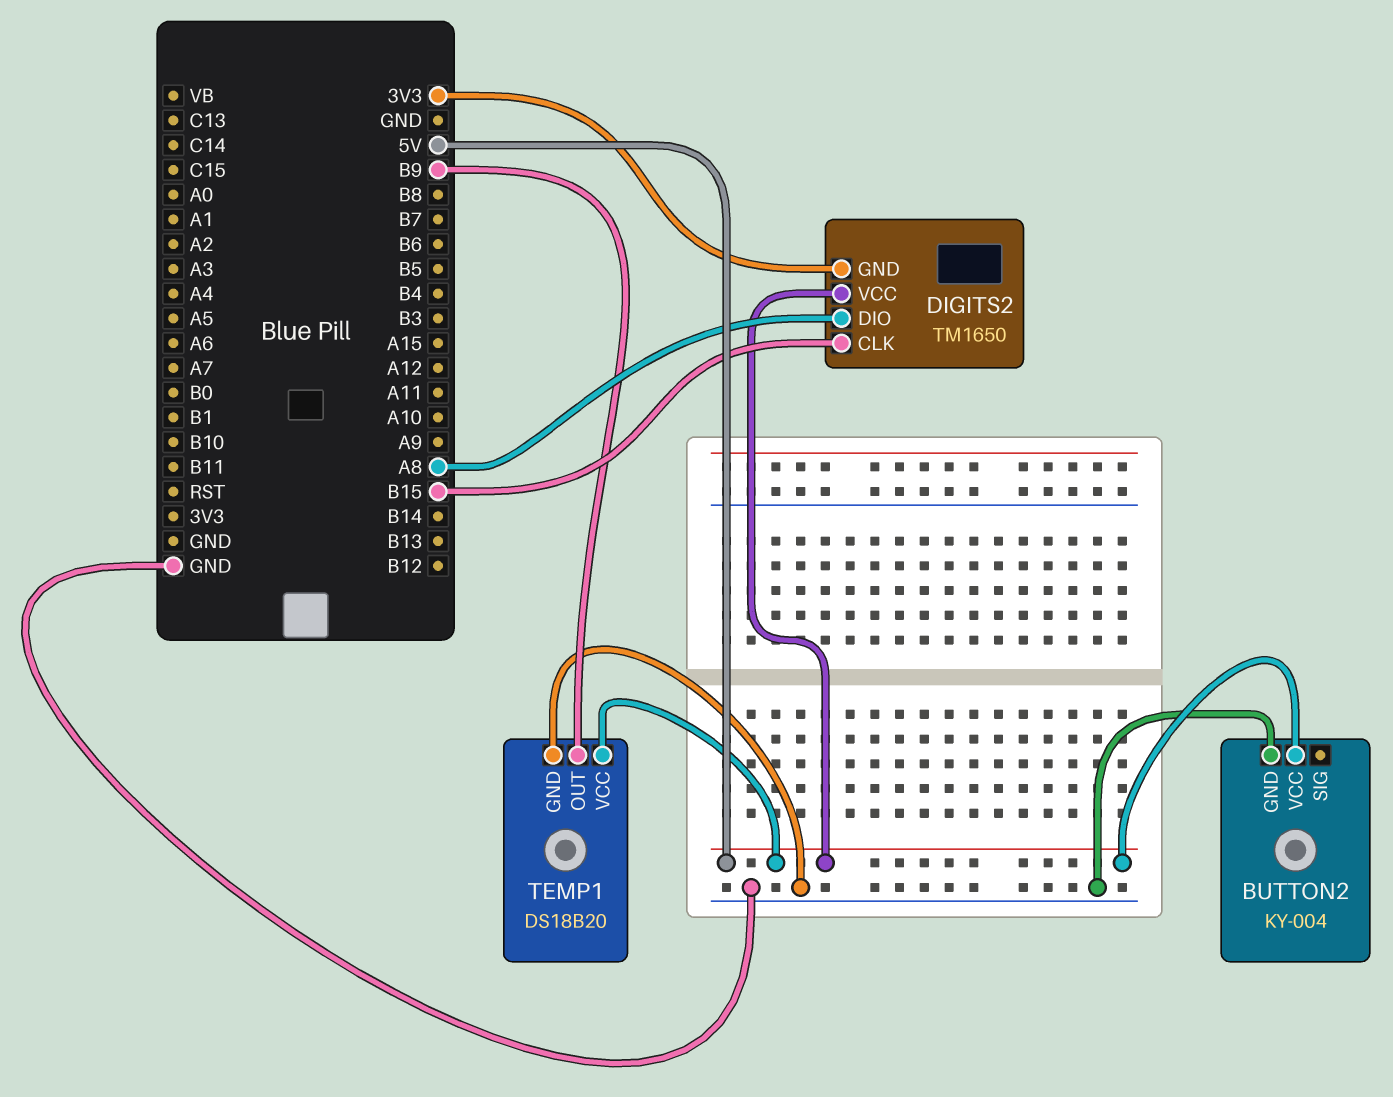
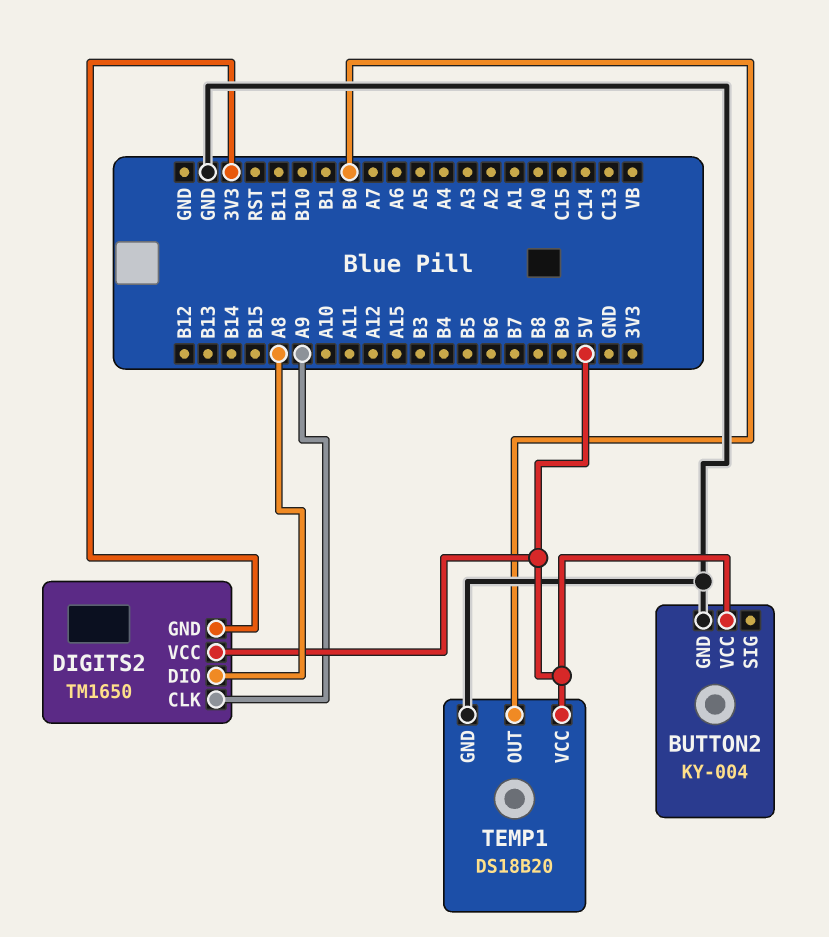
DIGITS2 pin CLK: B15 -> A9
TEMP1 pin OUT: B9 -> B0

